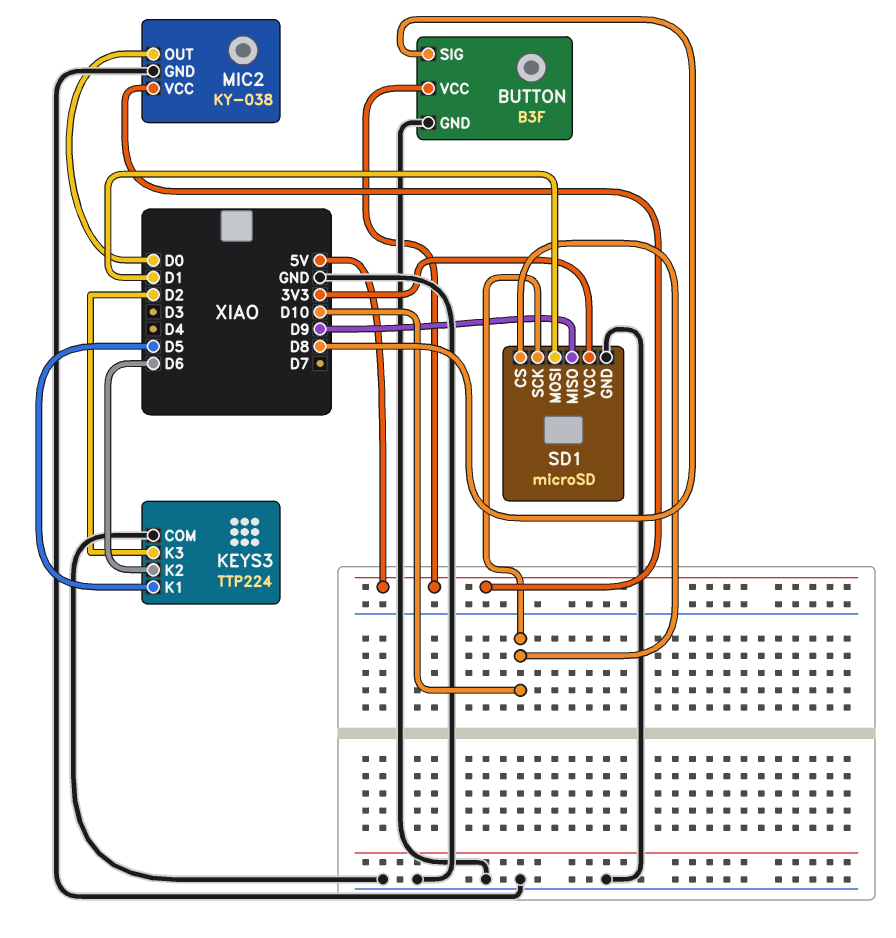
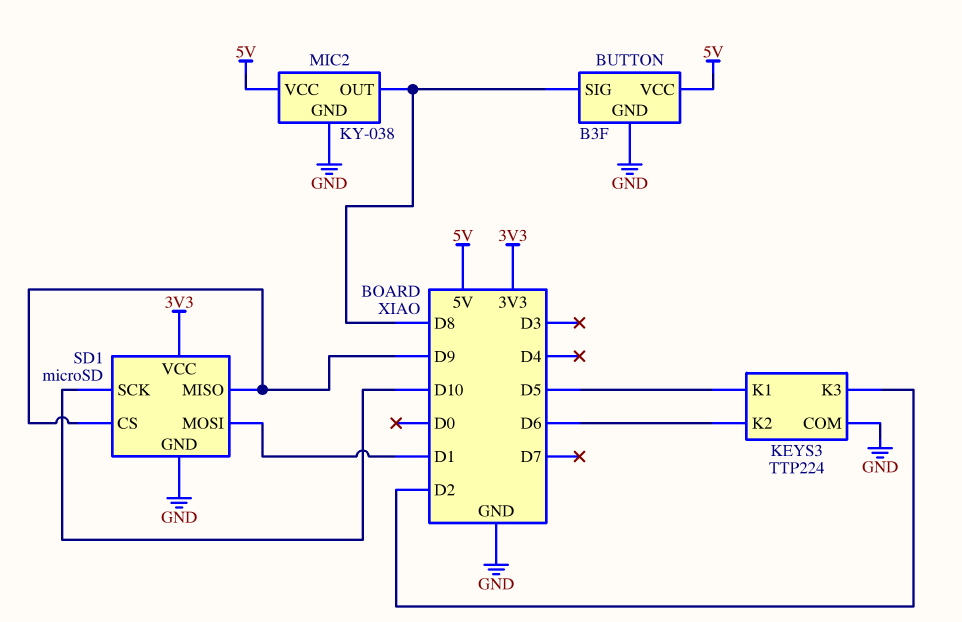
MIC2 pin OUT: D0 -> D8
SD1 pin CS: D10 -> D9

